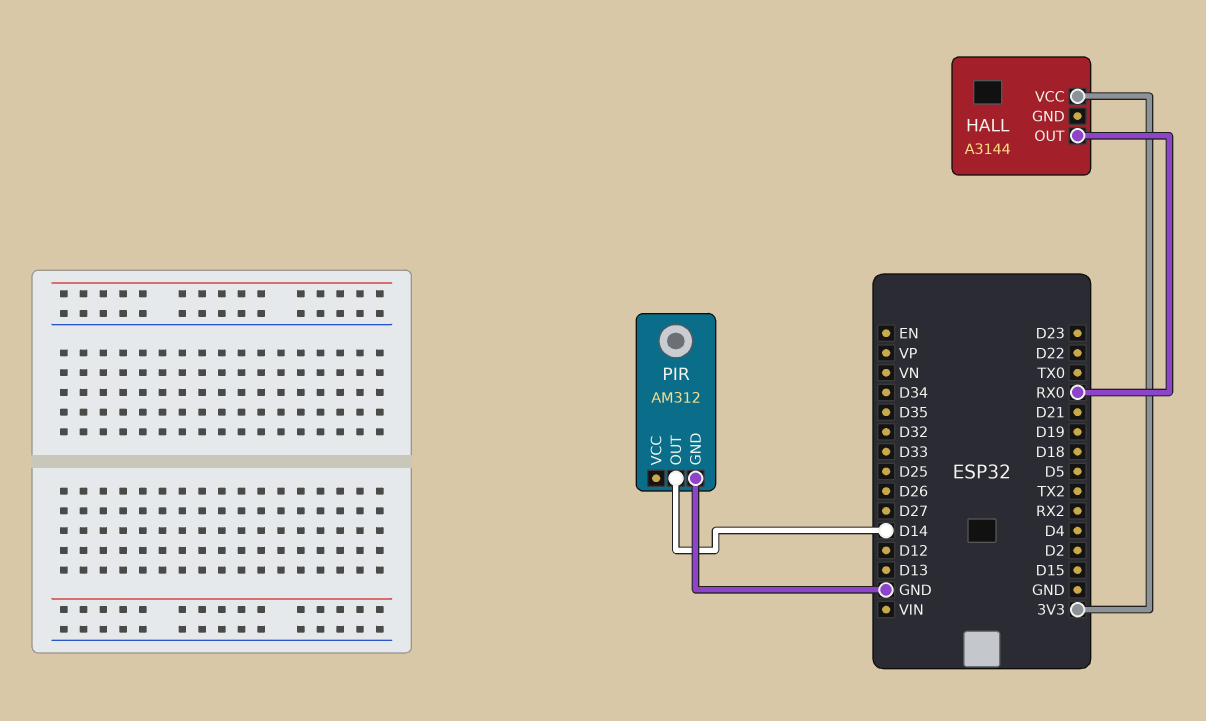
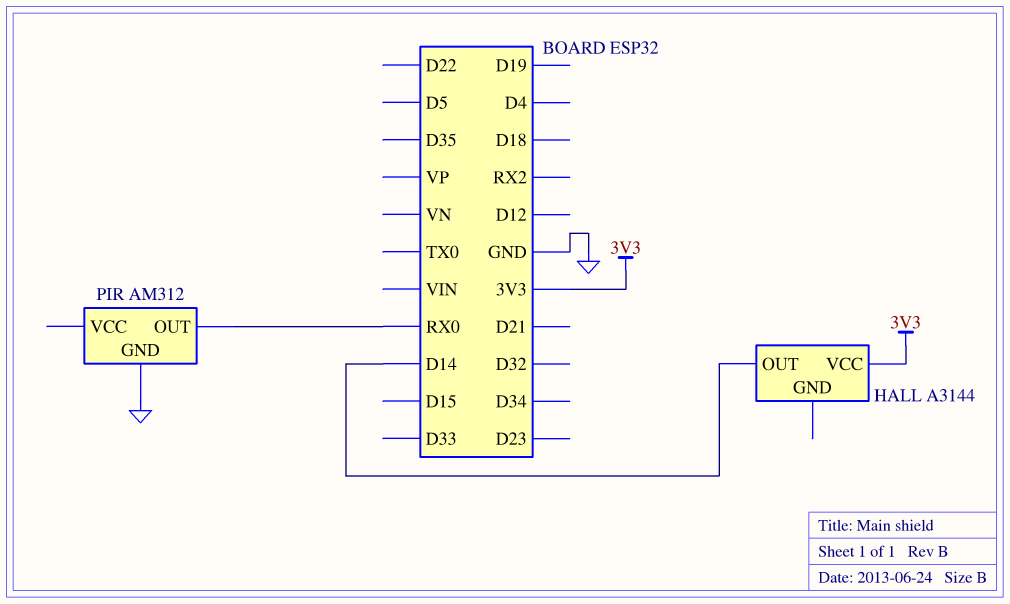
HALL pin OUT: RX0 -> D14
PIR pin OUT: D14 -> RX0

